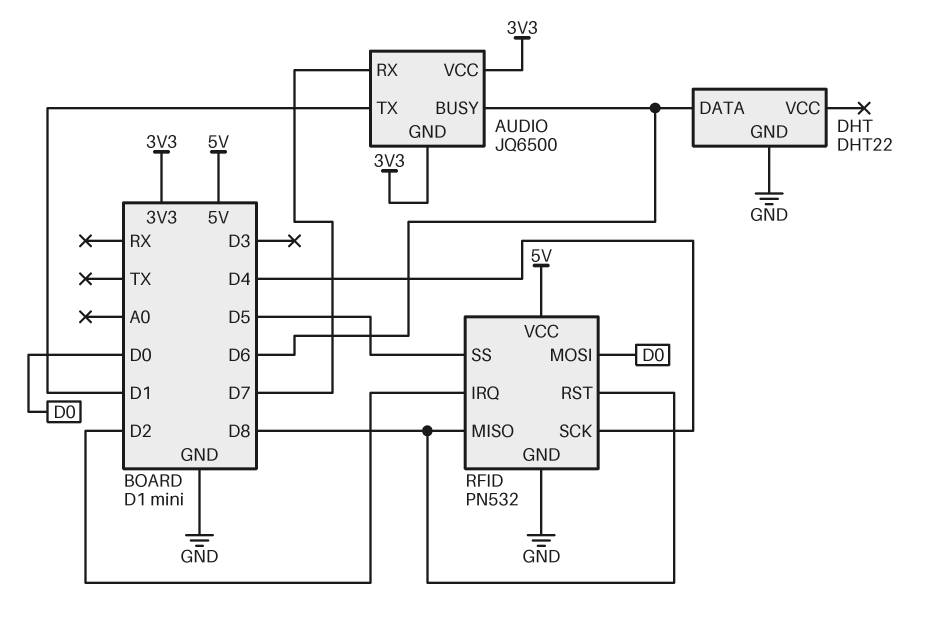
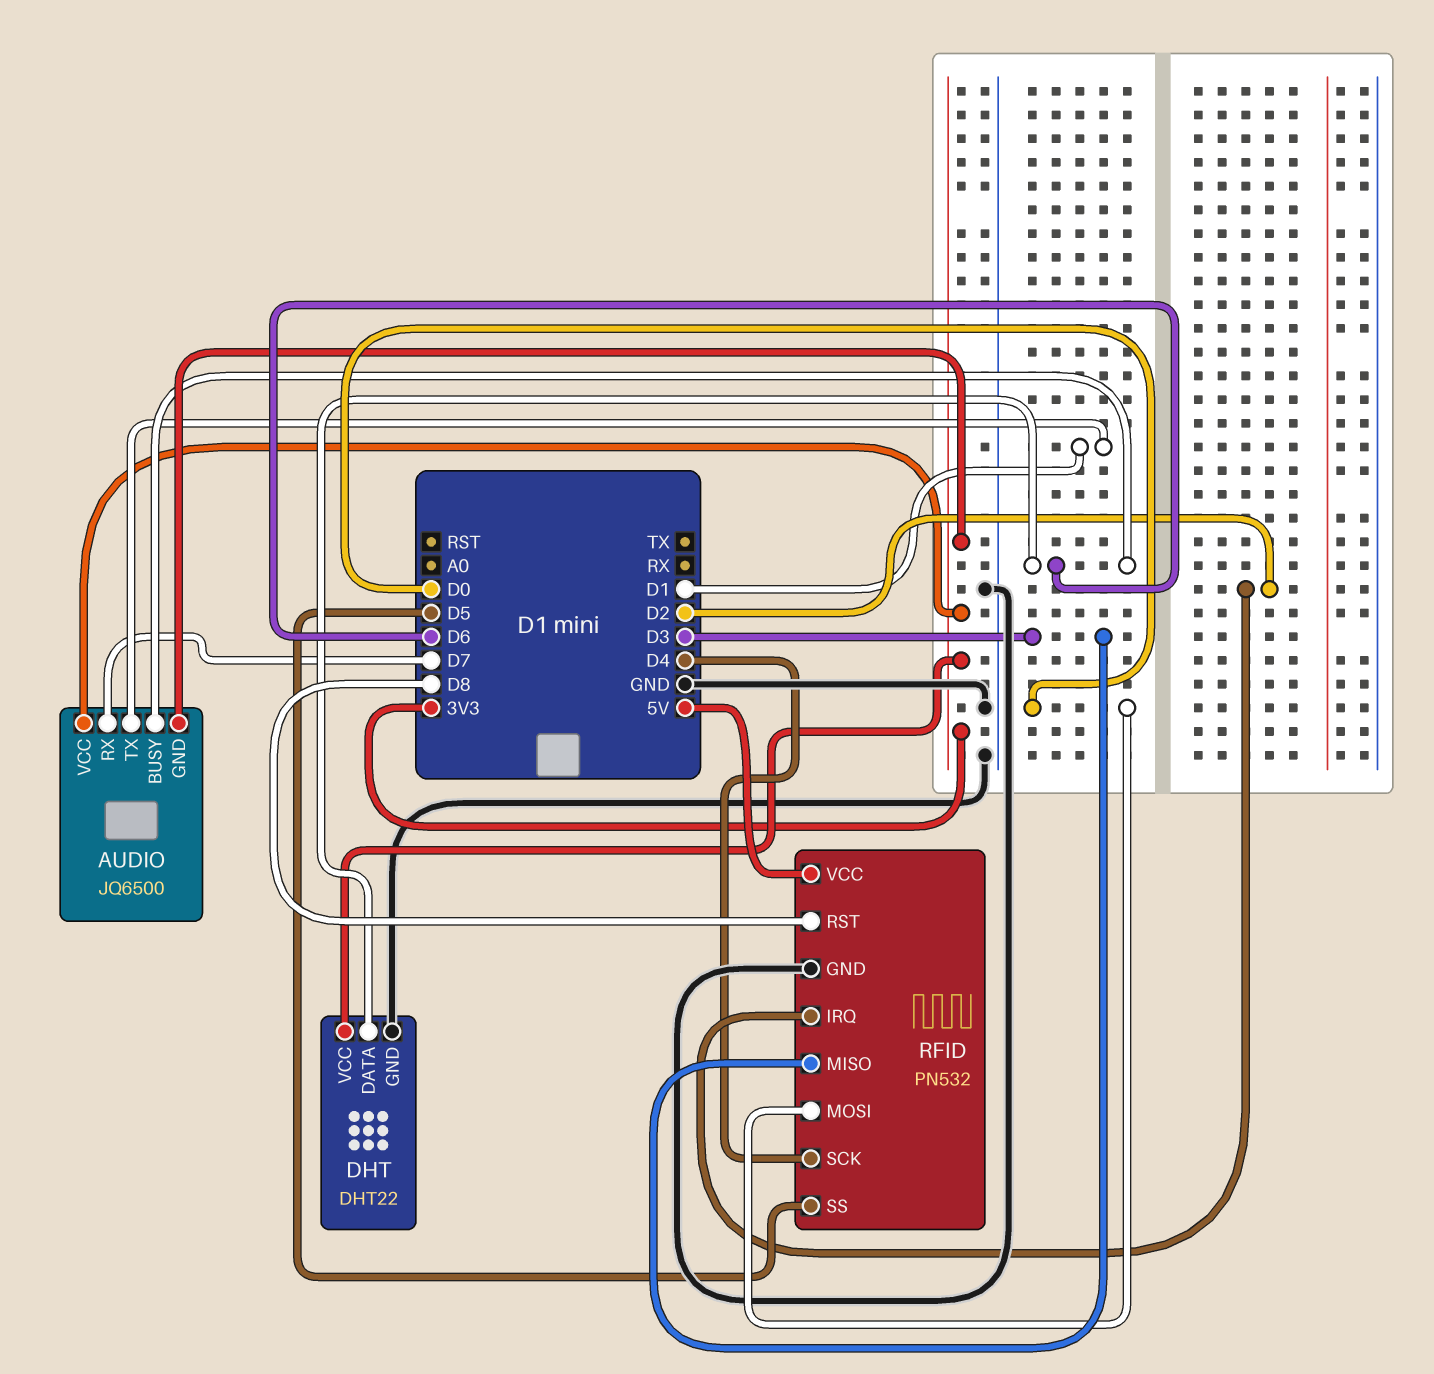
DHT pin VCC: none -> 3V3
RFID pin MISO: D8 -> D3

